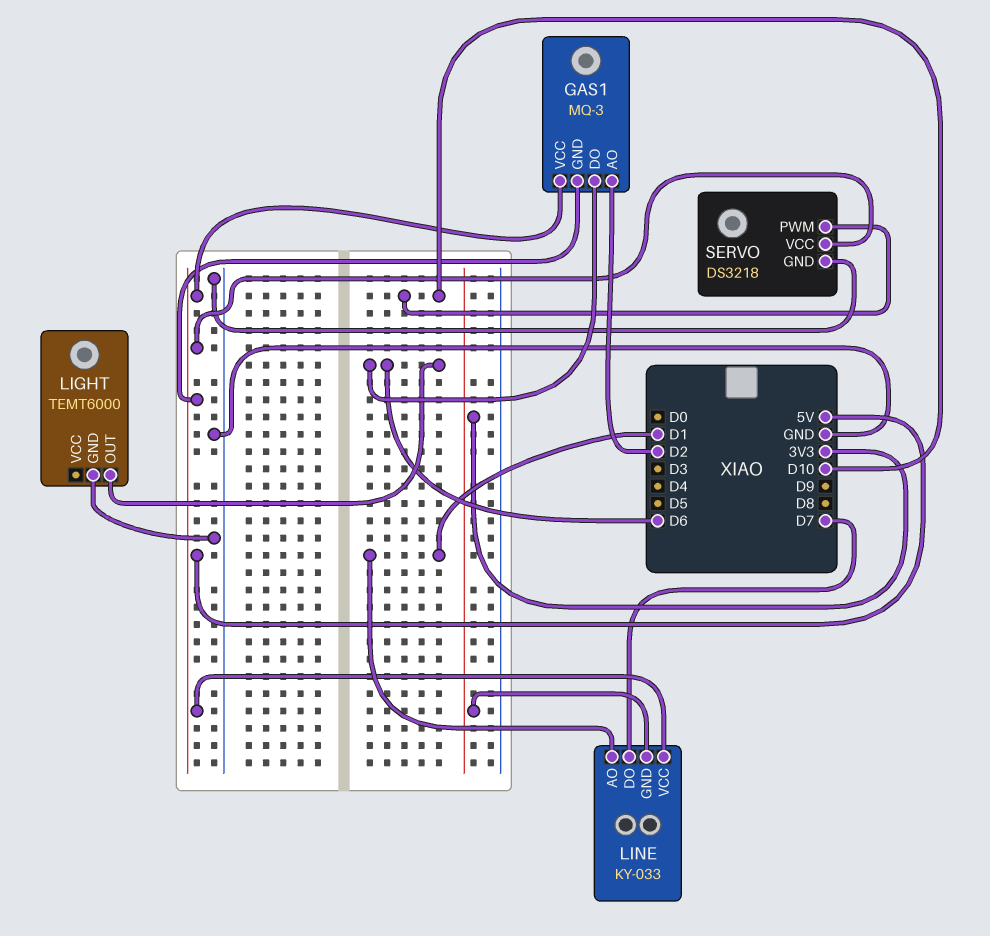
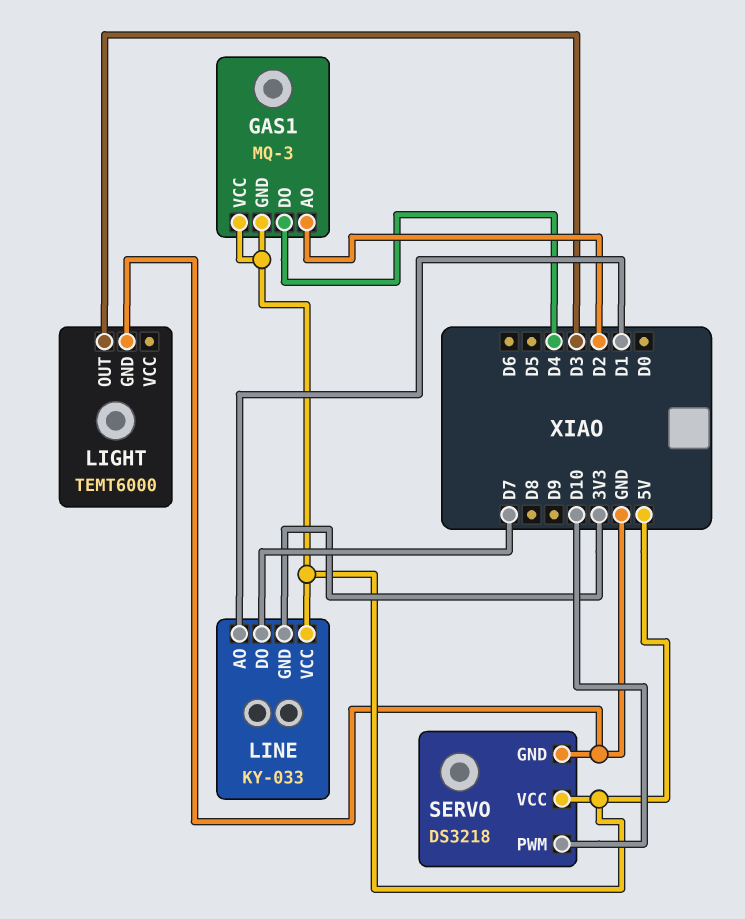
GAS1 pin DO: D6 -> D4
LIGHT pin OUT: D6 -> D3

